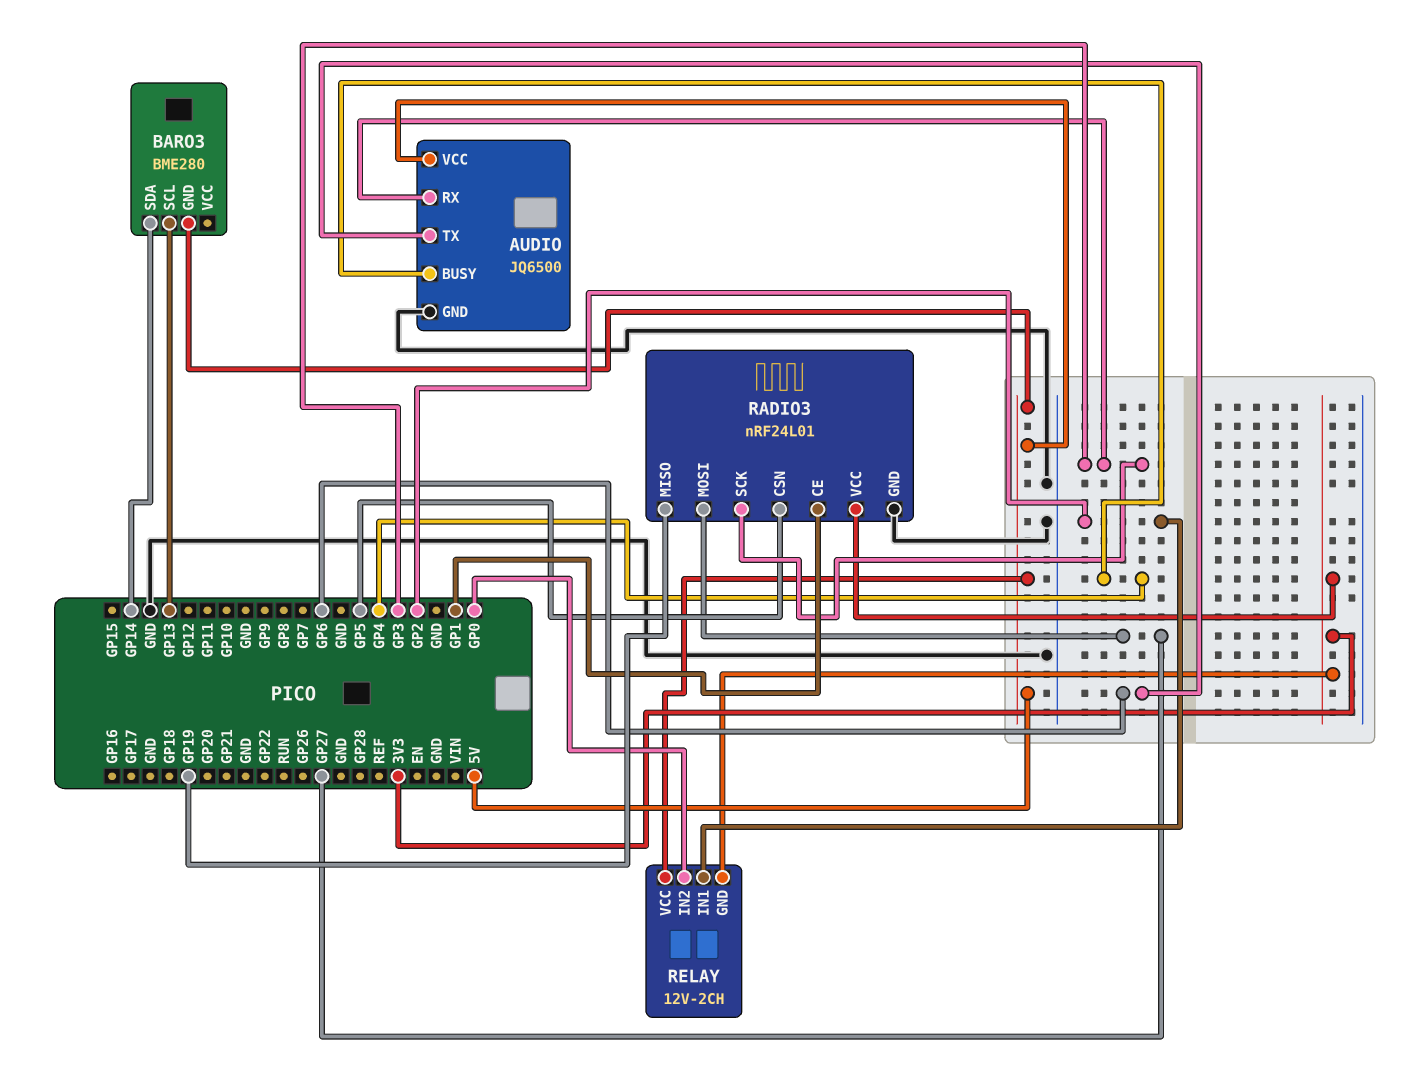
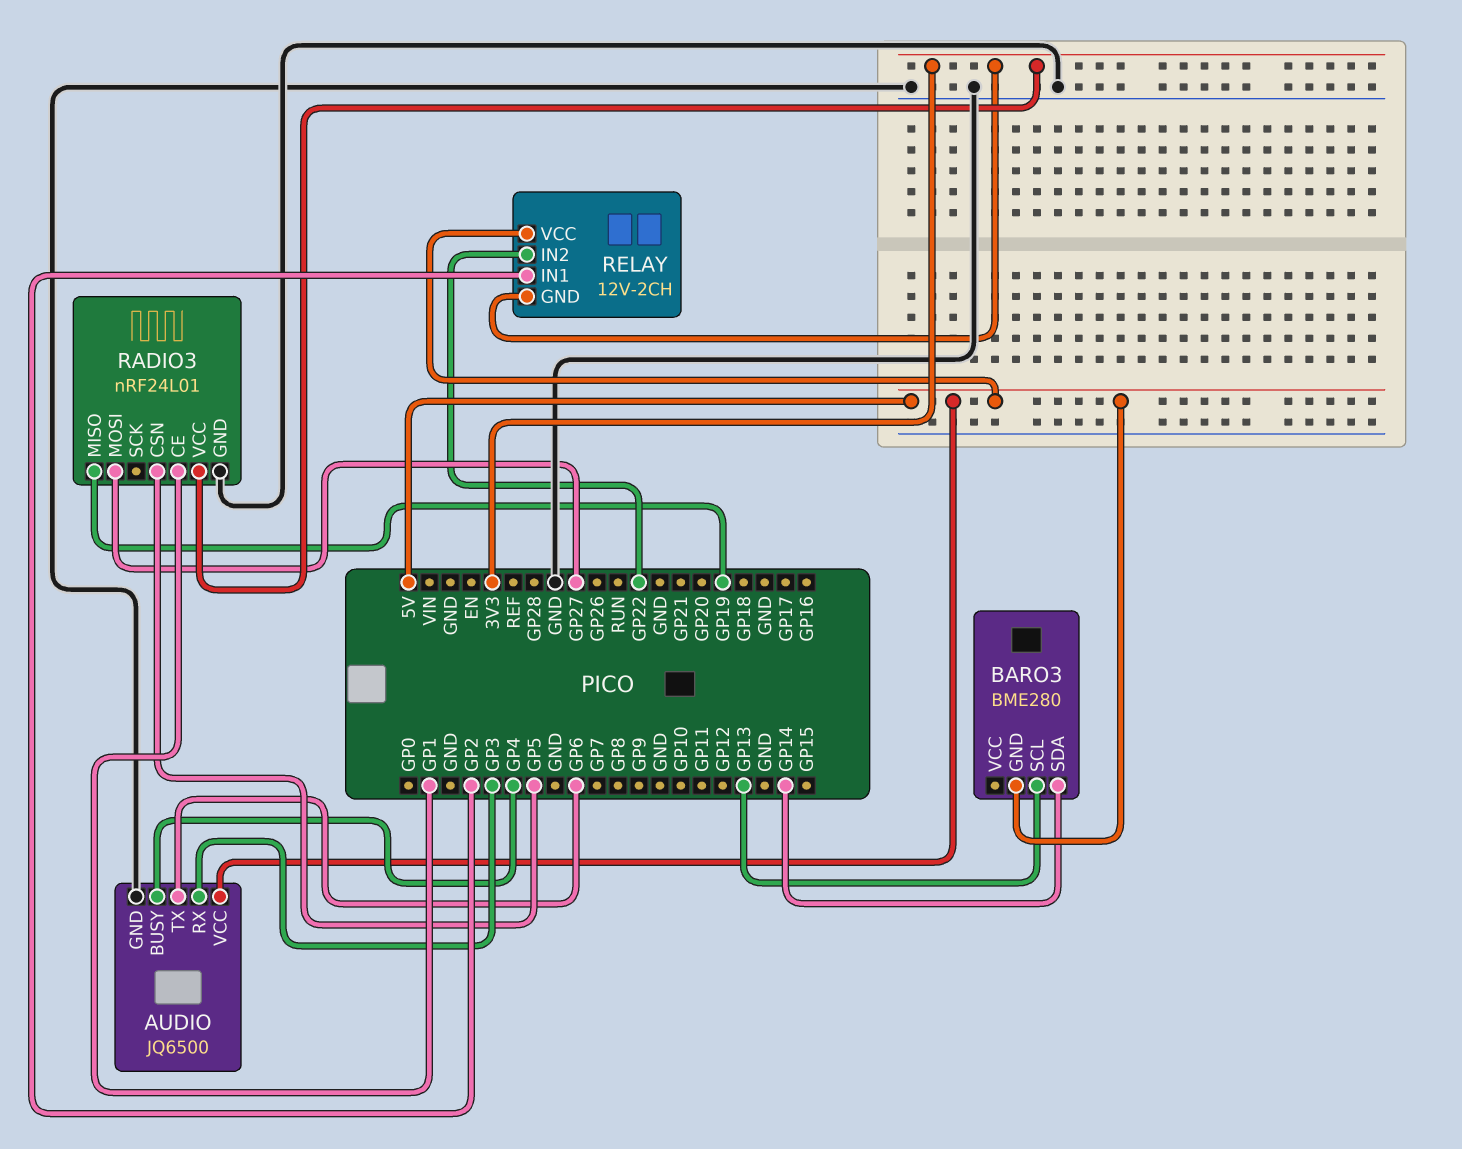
RADIO3 pin SCK: GP3 -> none
RELAY pin IN2: GP0 -> GP22

